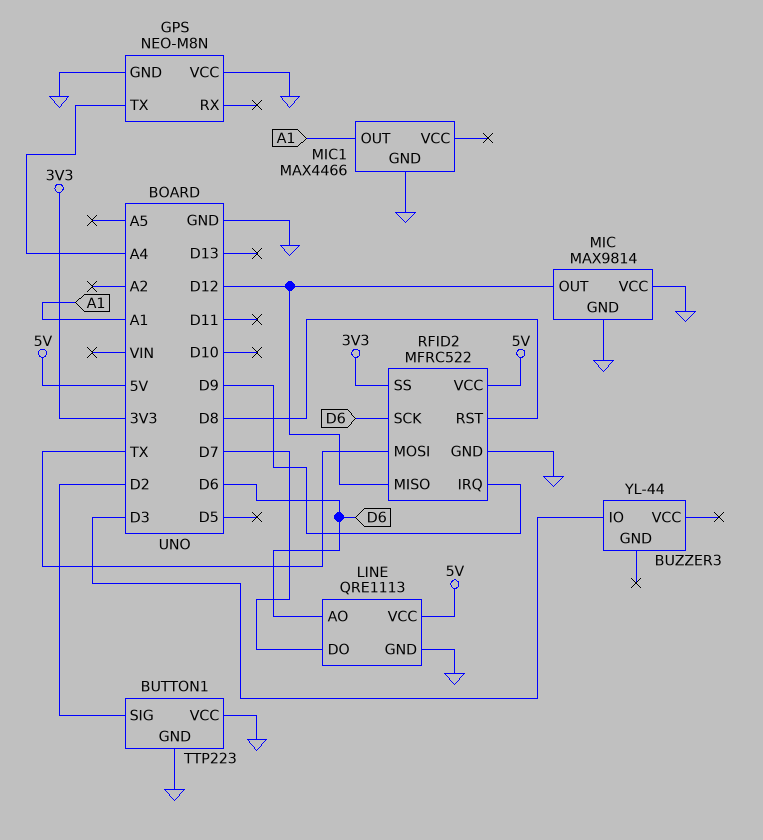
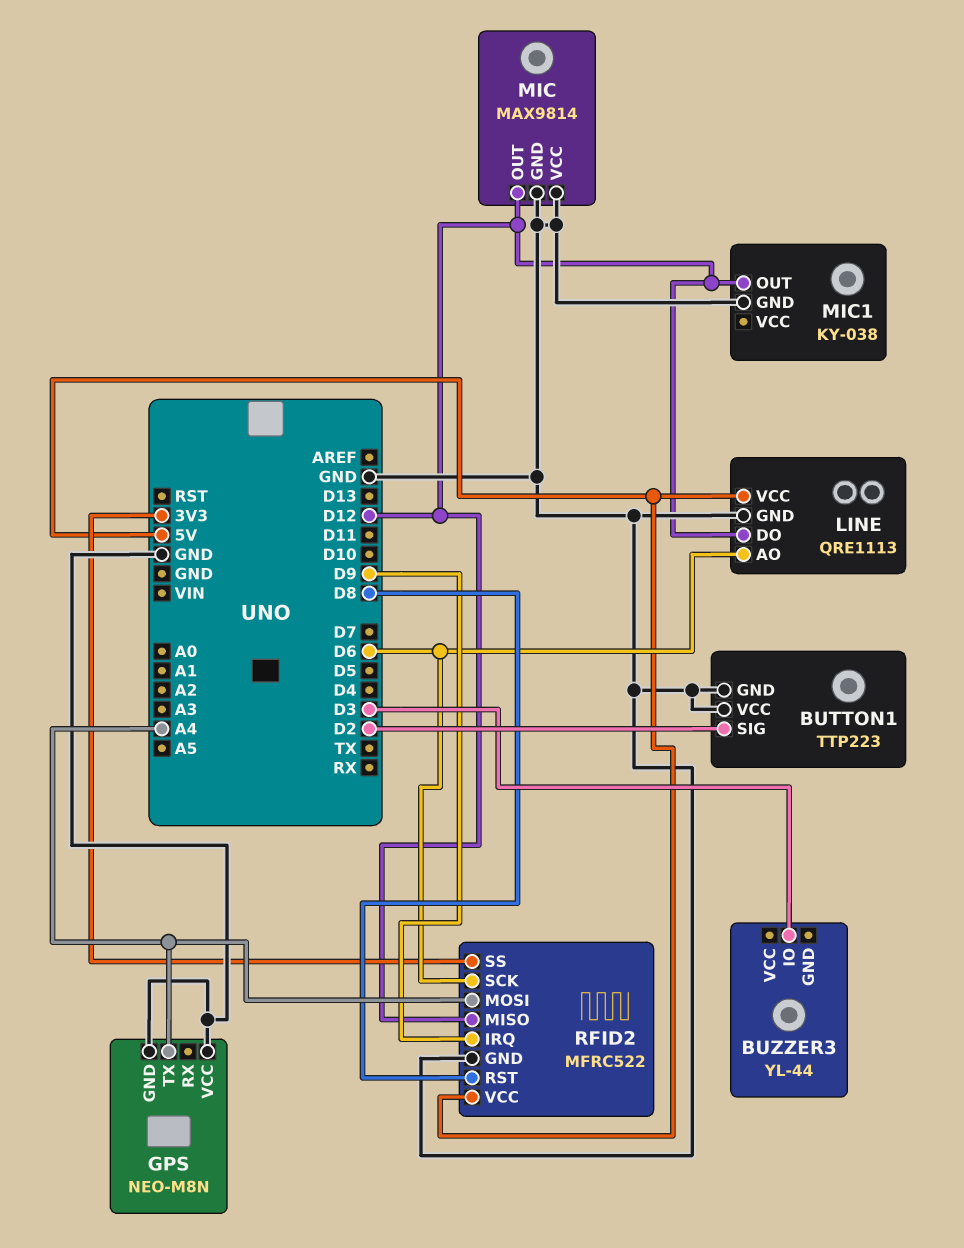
LINE pin DO: D7 -> D12
MIC1: MAX4466 -> KY-038
MIC1 pin OUT: A1 -> D12
RFID2 pin MOSI: TX -> A4

